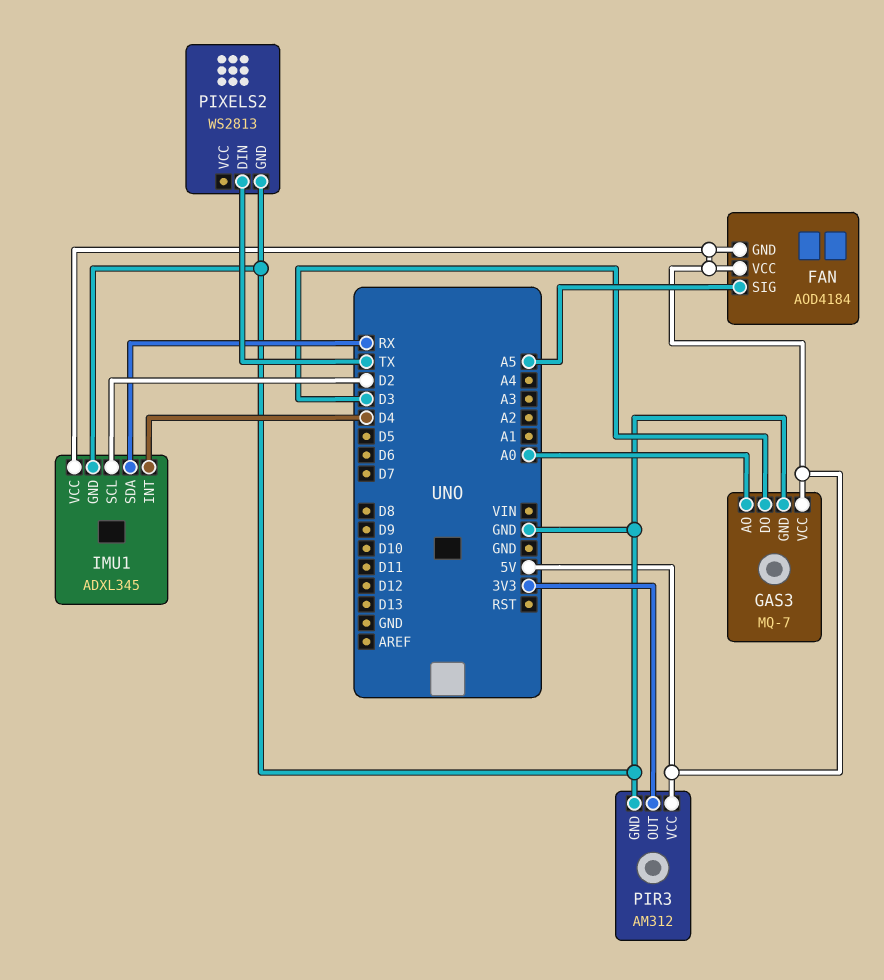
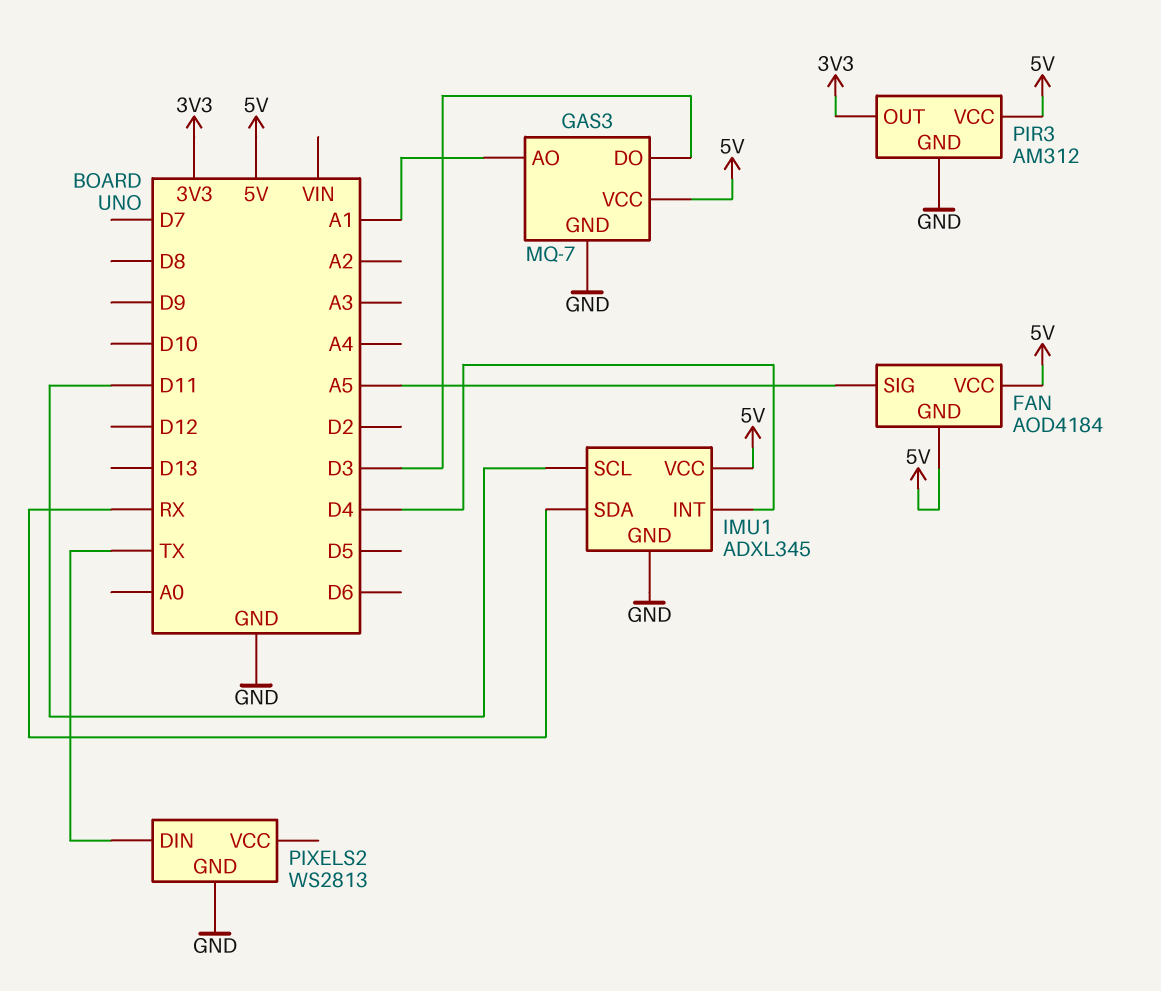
GAS3 pin AO: A0 -> A1
IMU1 pin SCL: D2 -> D11

